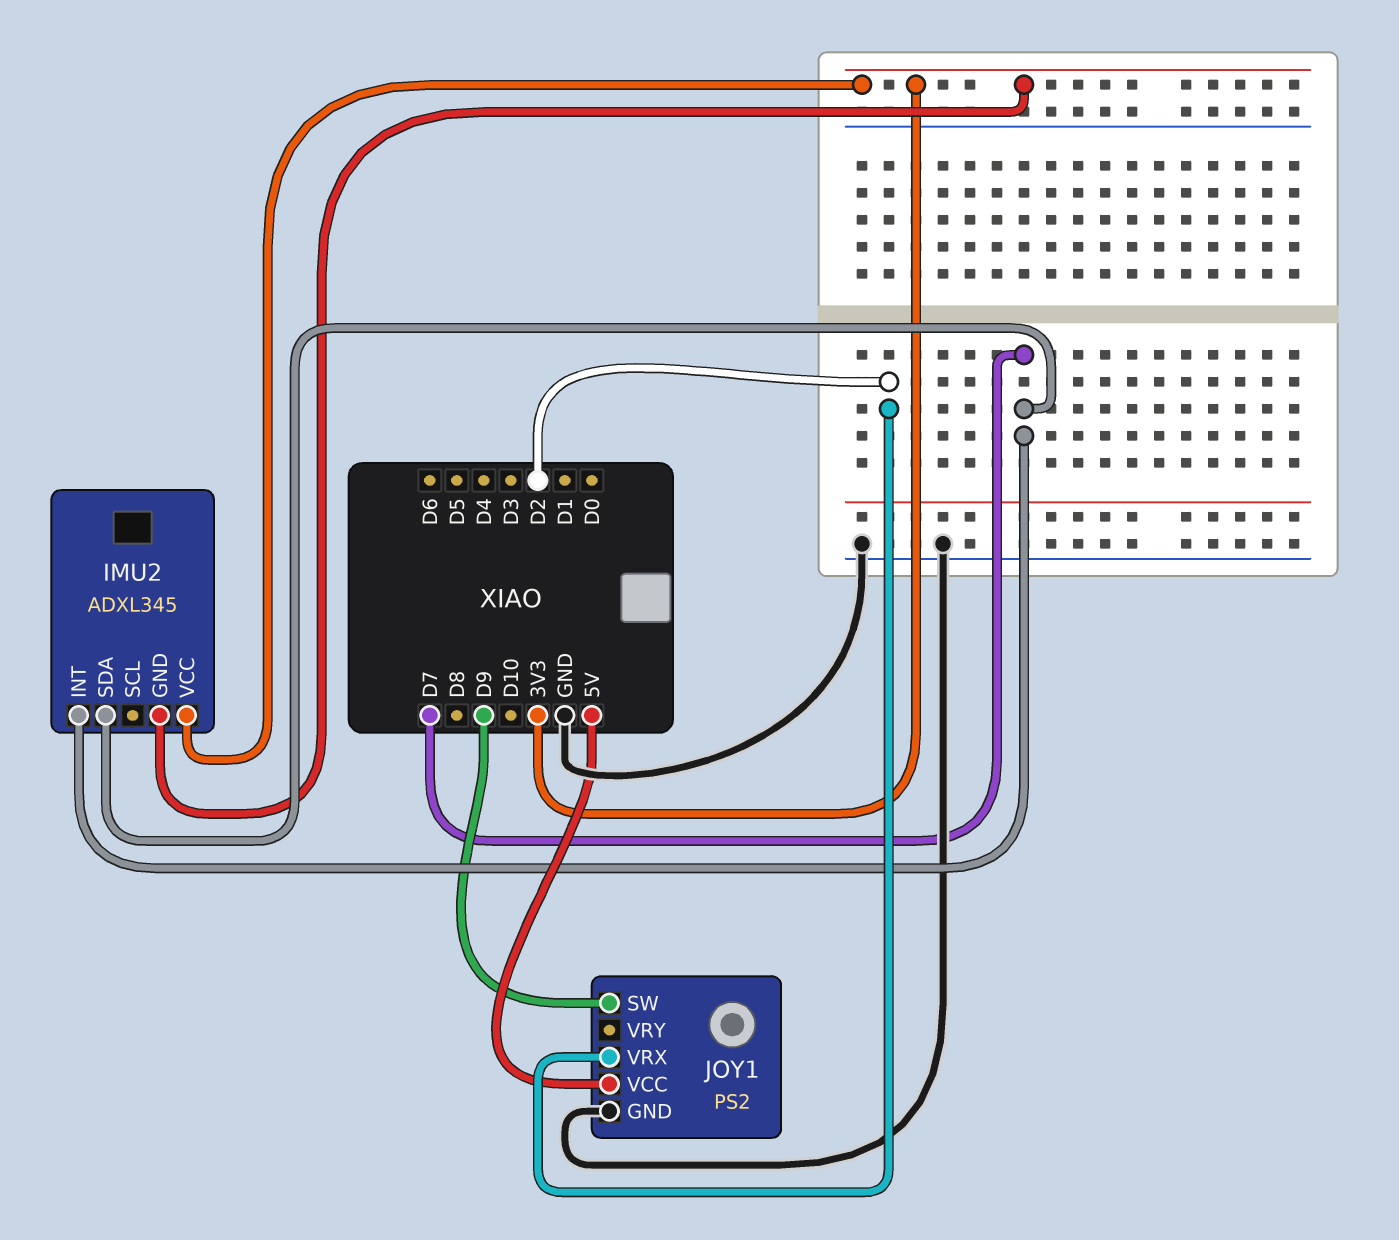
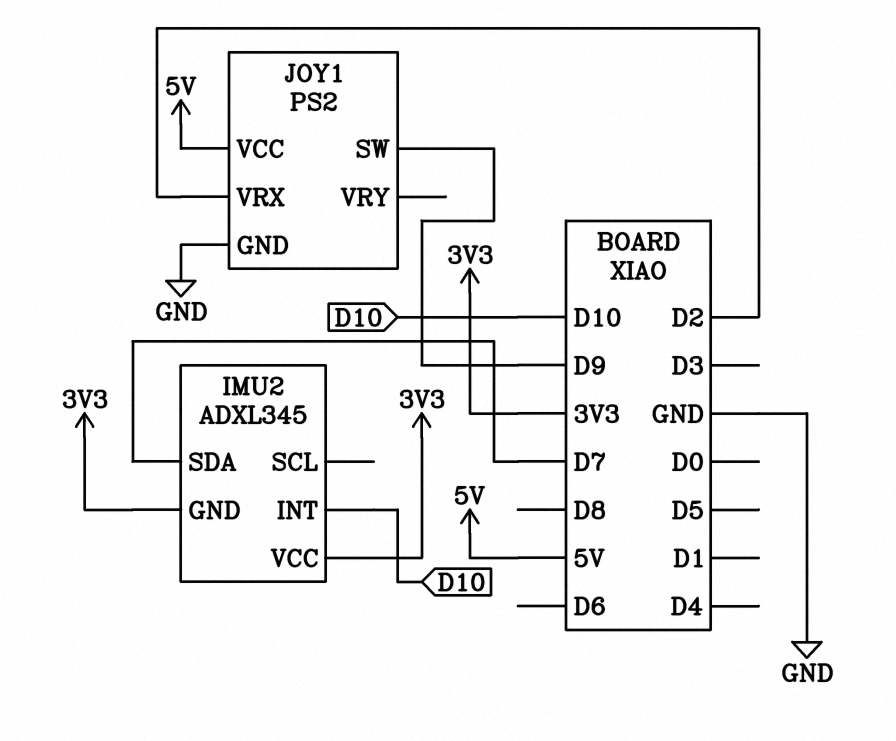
IMU2 pin INT: D7 -> D10

